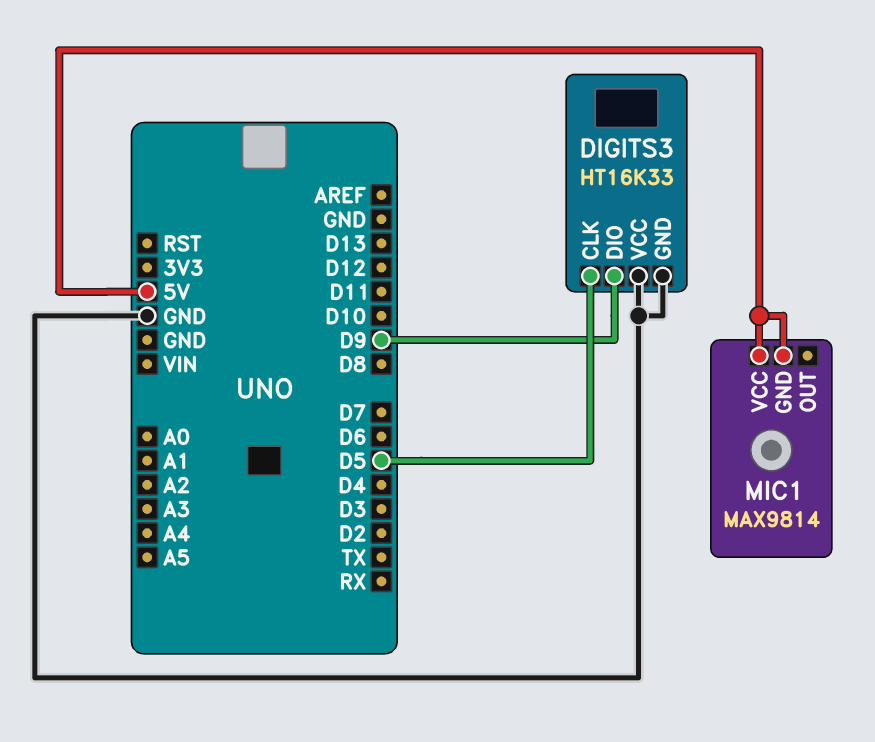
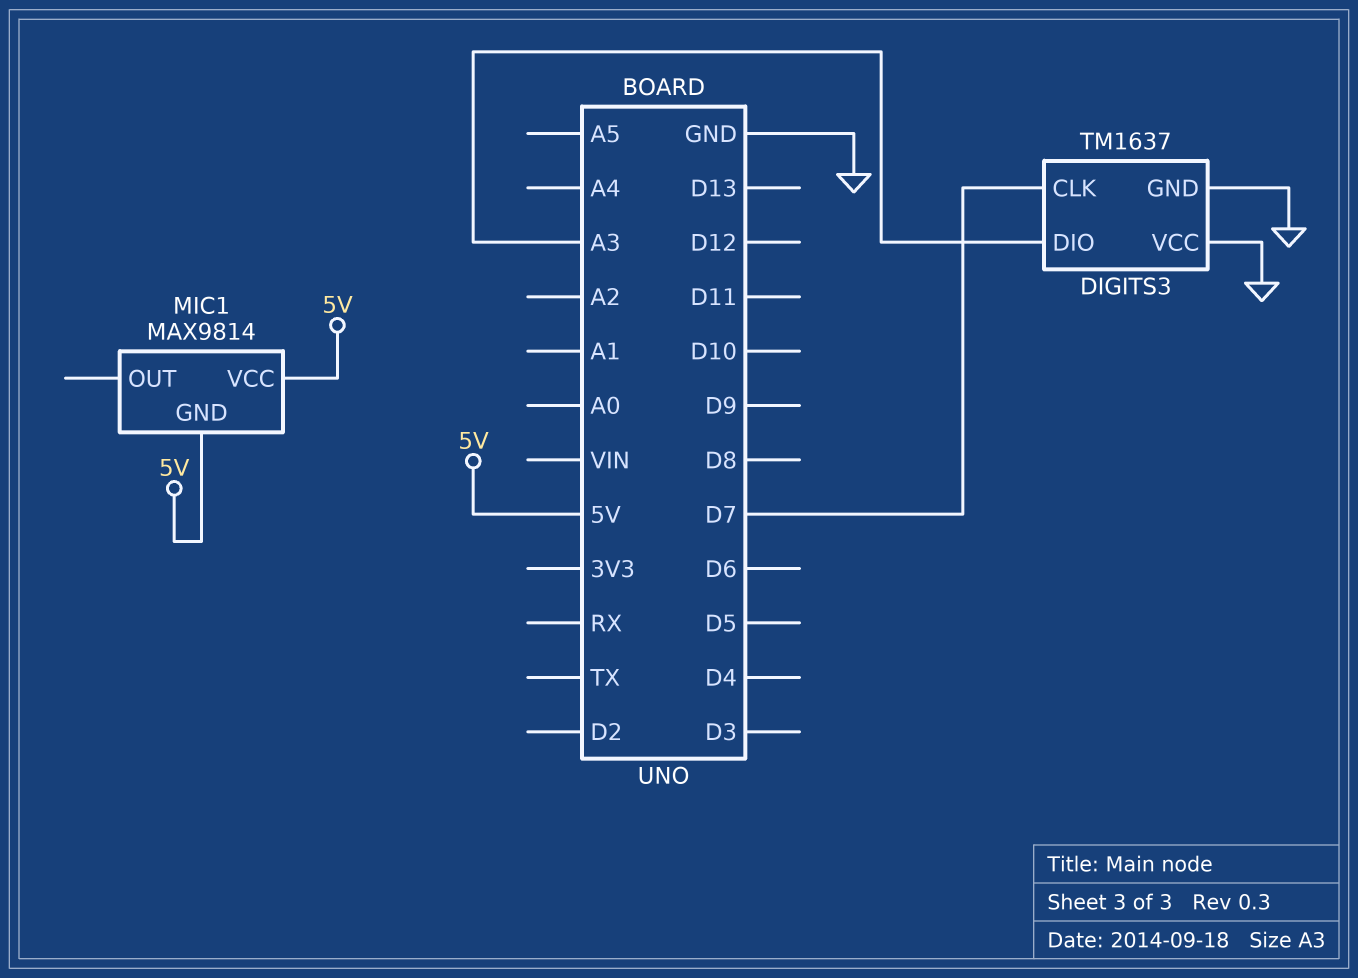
DIGITS3: HT16K33 -> TM1637
DIGITS3 pin CLK: D5 -> D7
DIGITS3 pin DIO: D9 -> A3

